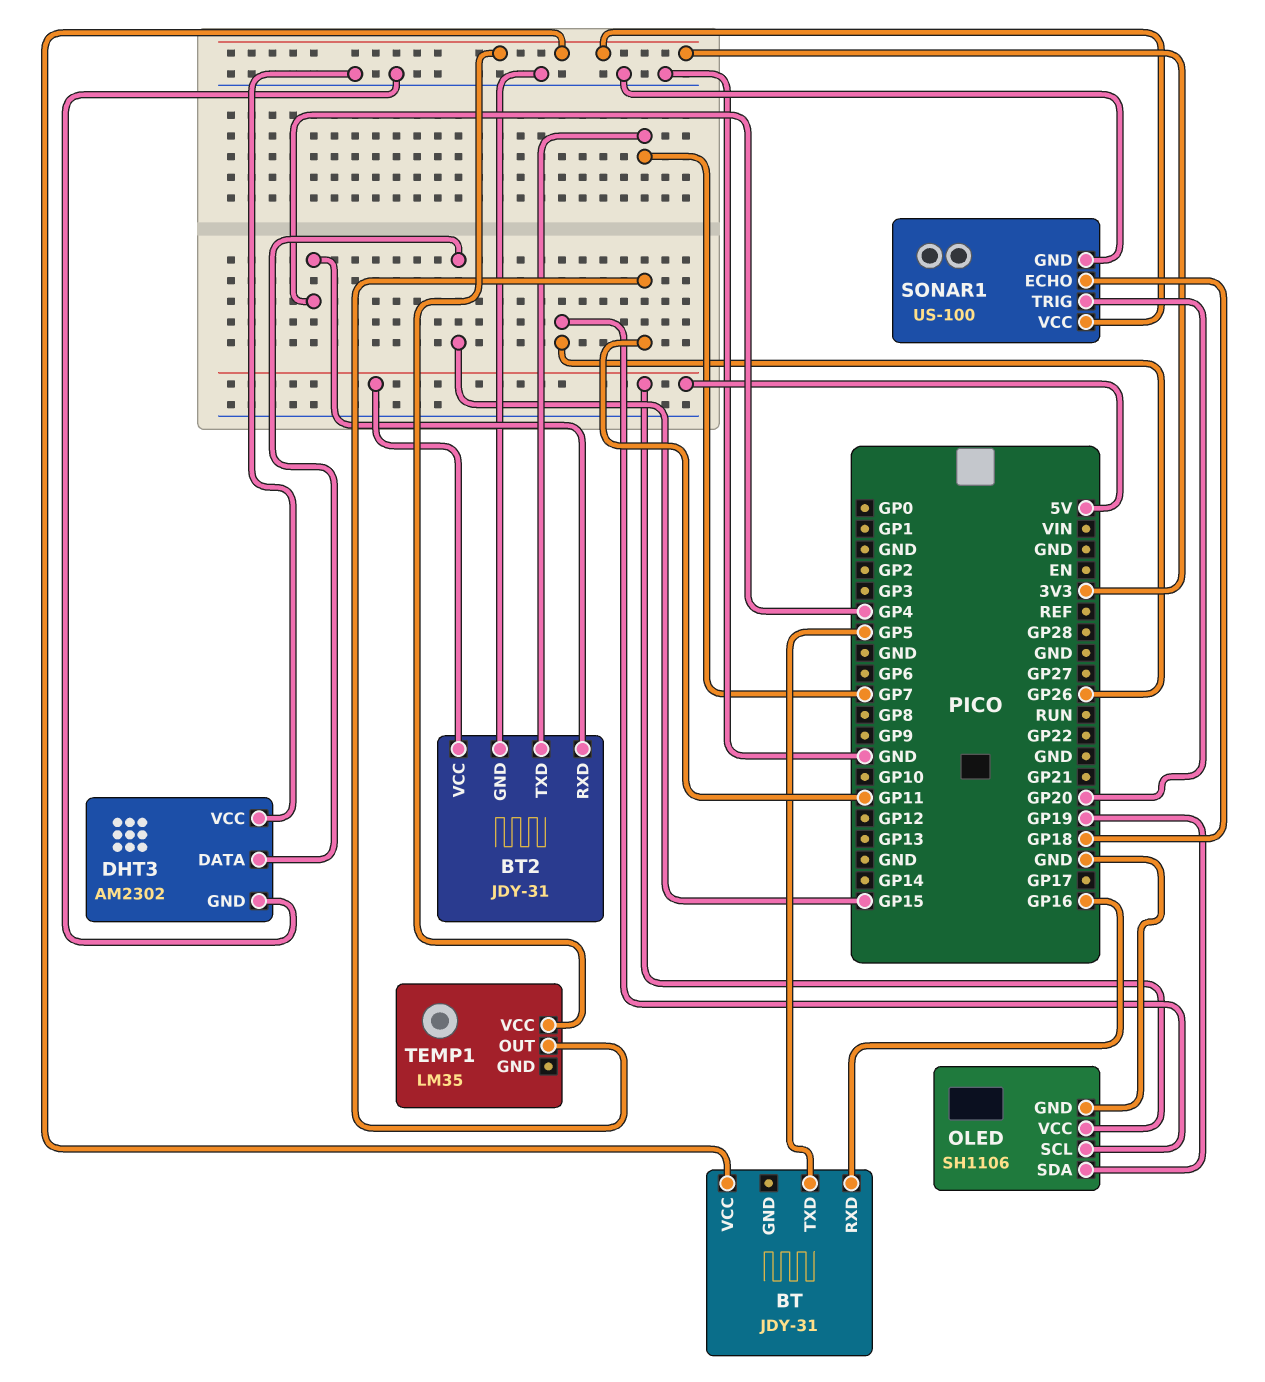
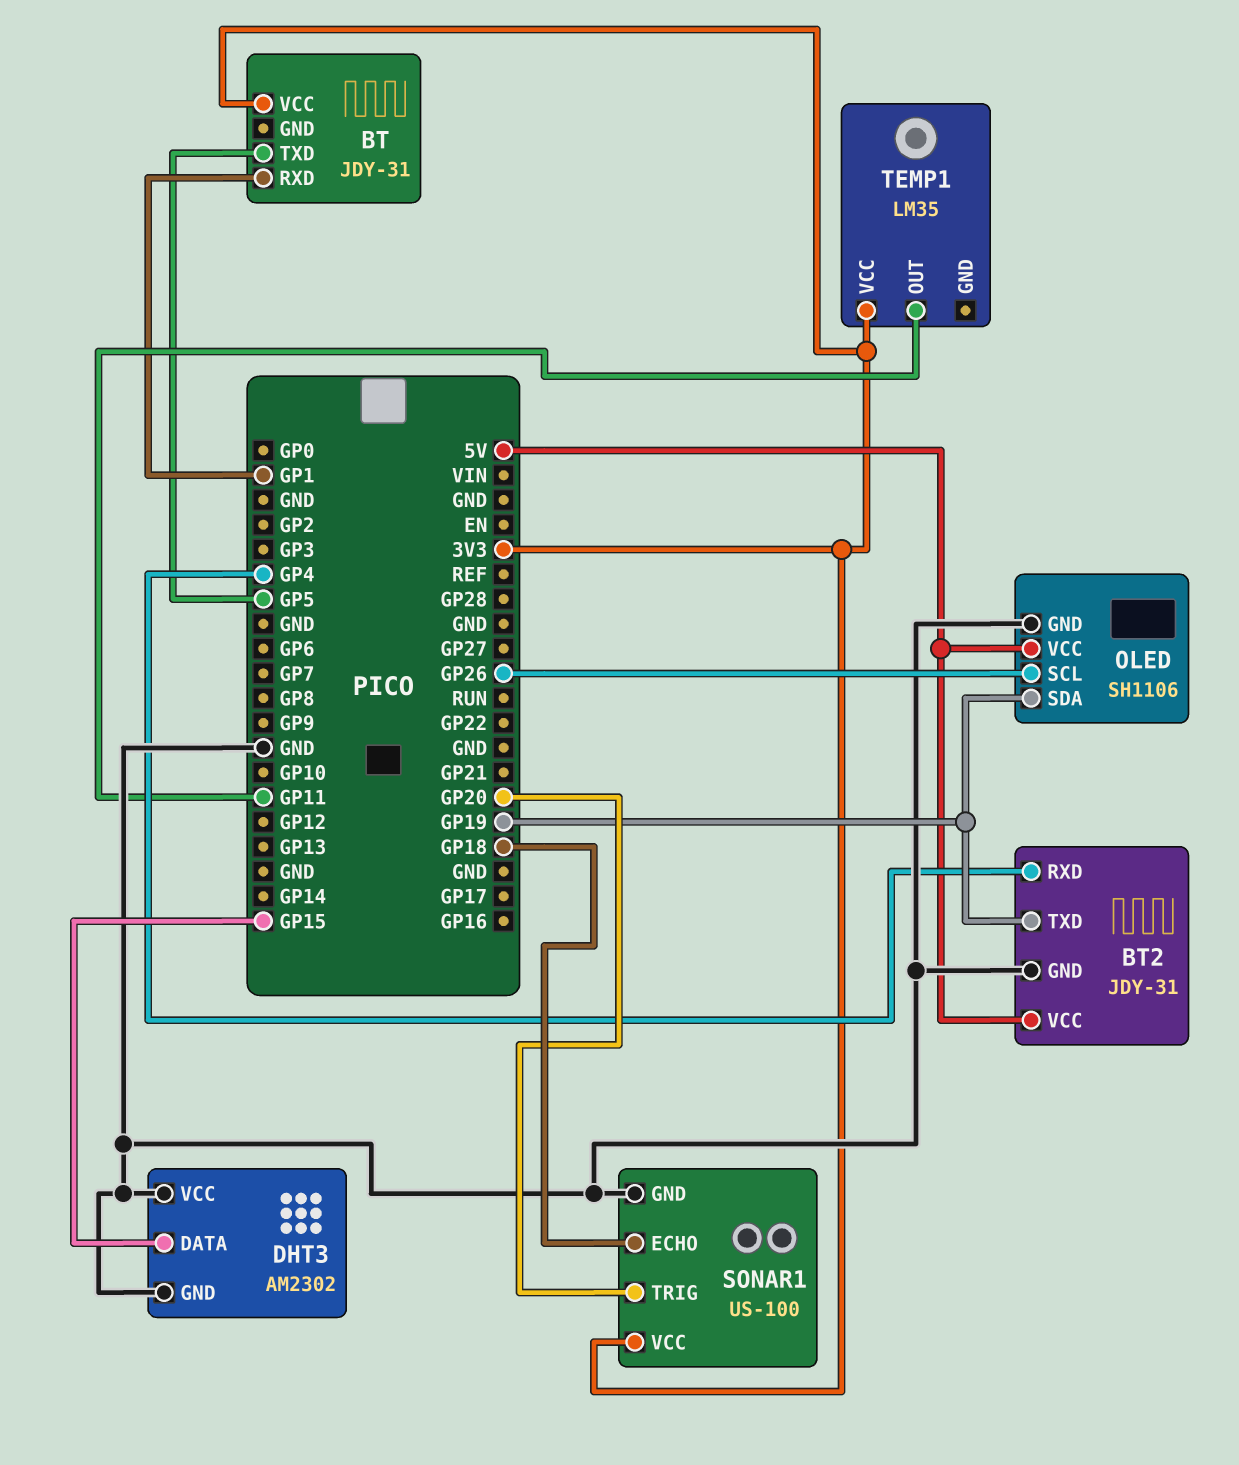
BT pin RXD: GP16 -> GP1
BT2 pin TXD: GP7 -> GP19

